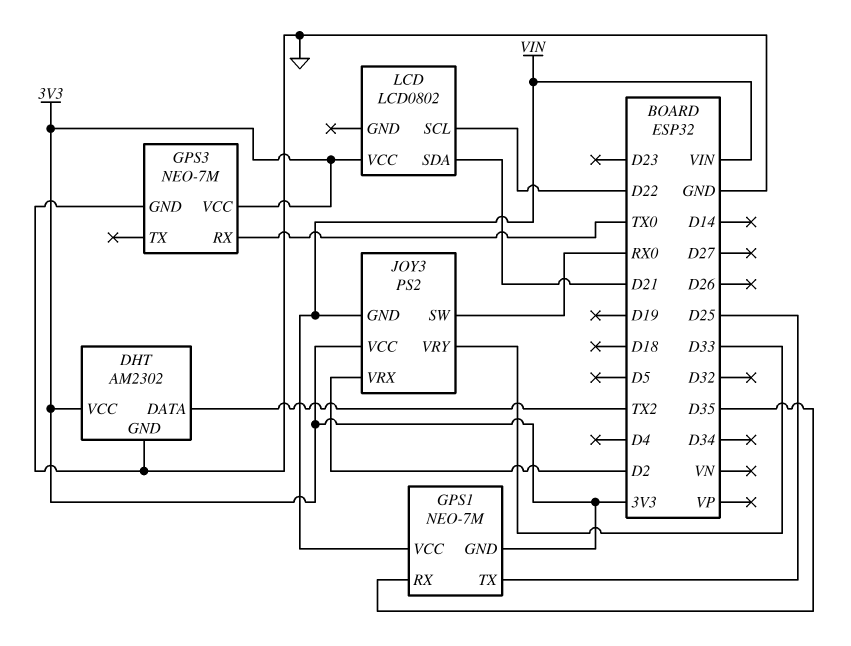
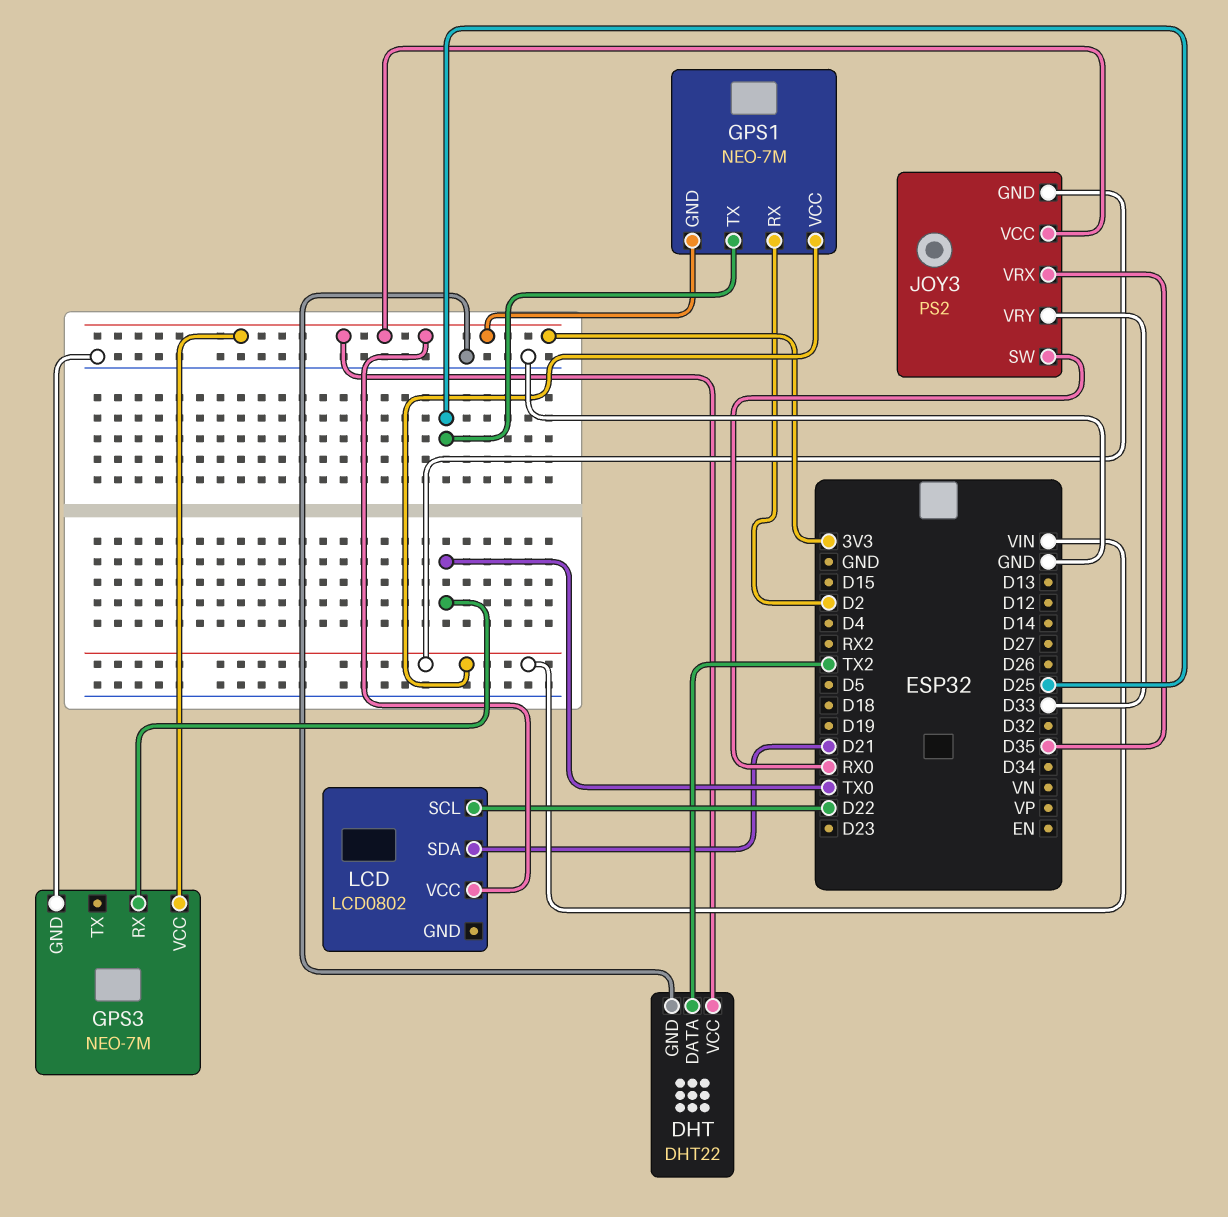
DHT: AM2302 -> DHT22
GPS1 pin RX: D35 -> D2
JOY3 pin VRX: D2 -> D35

